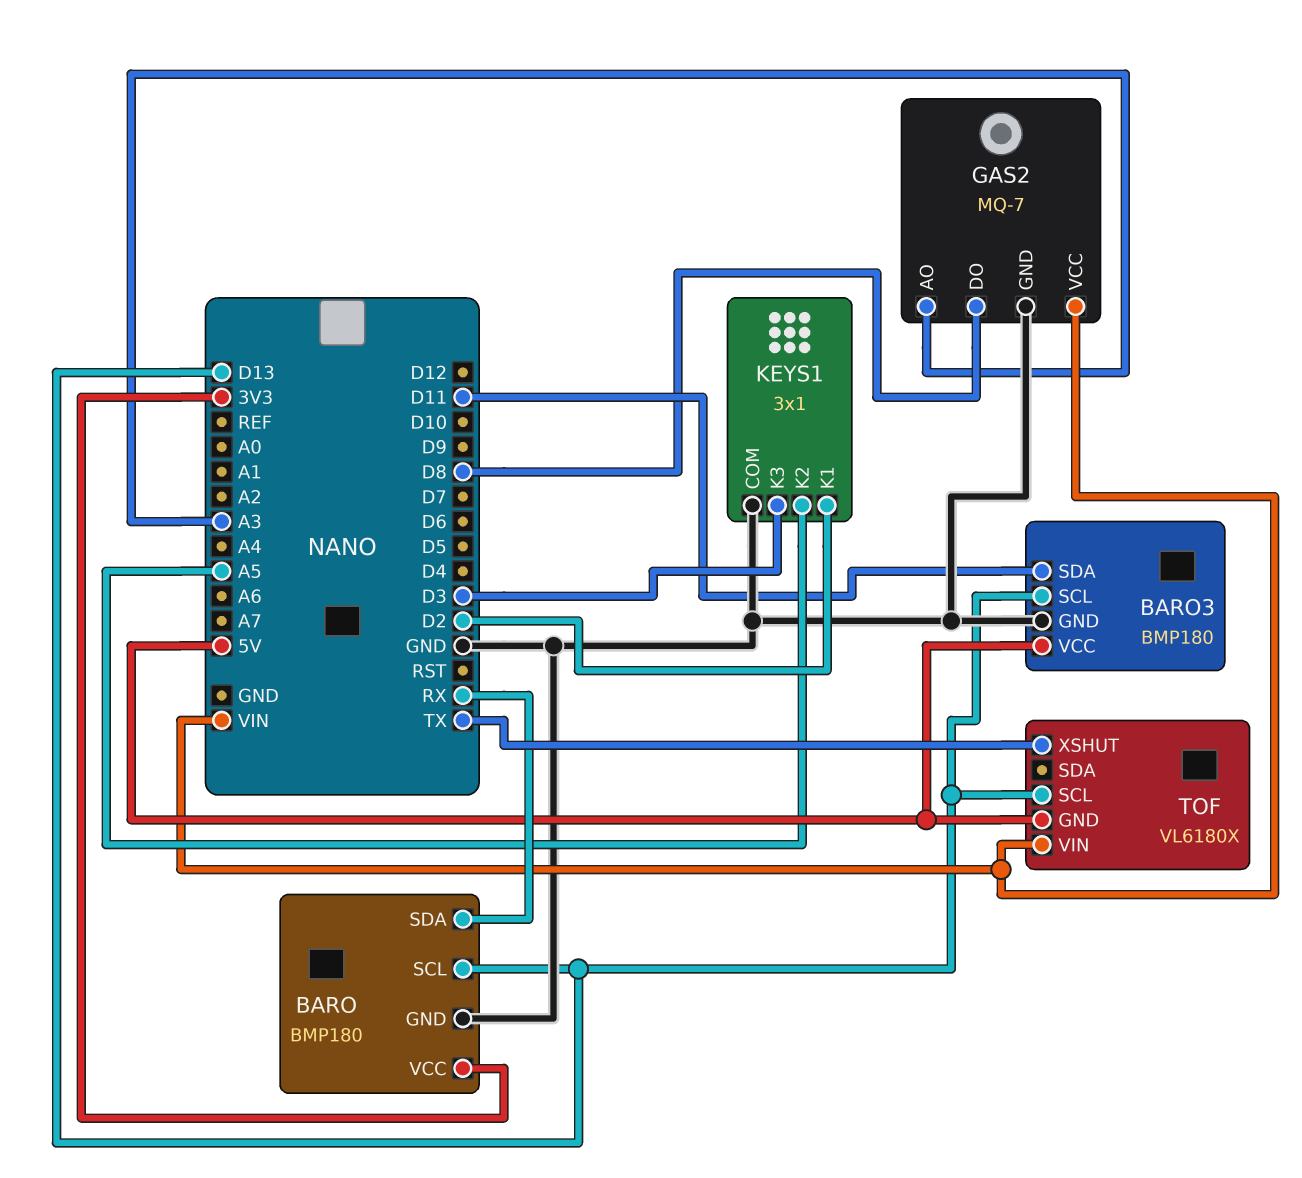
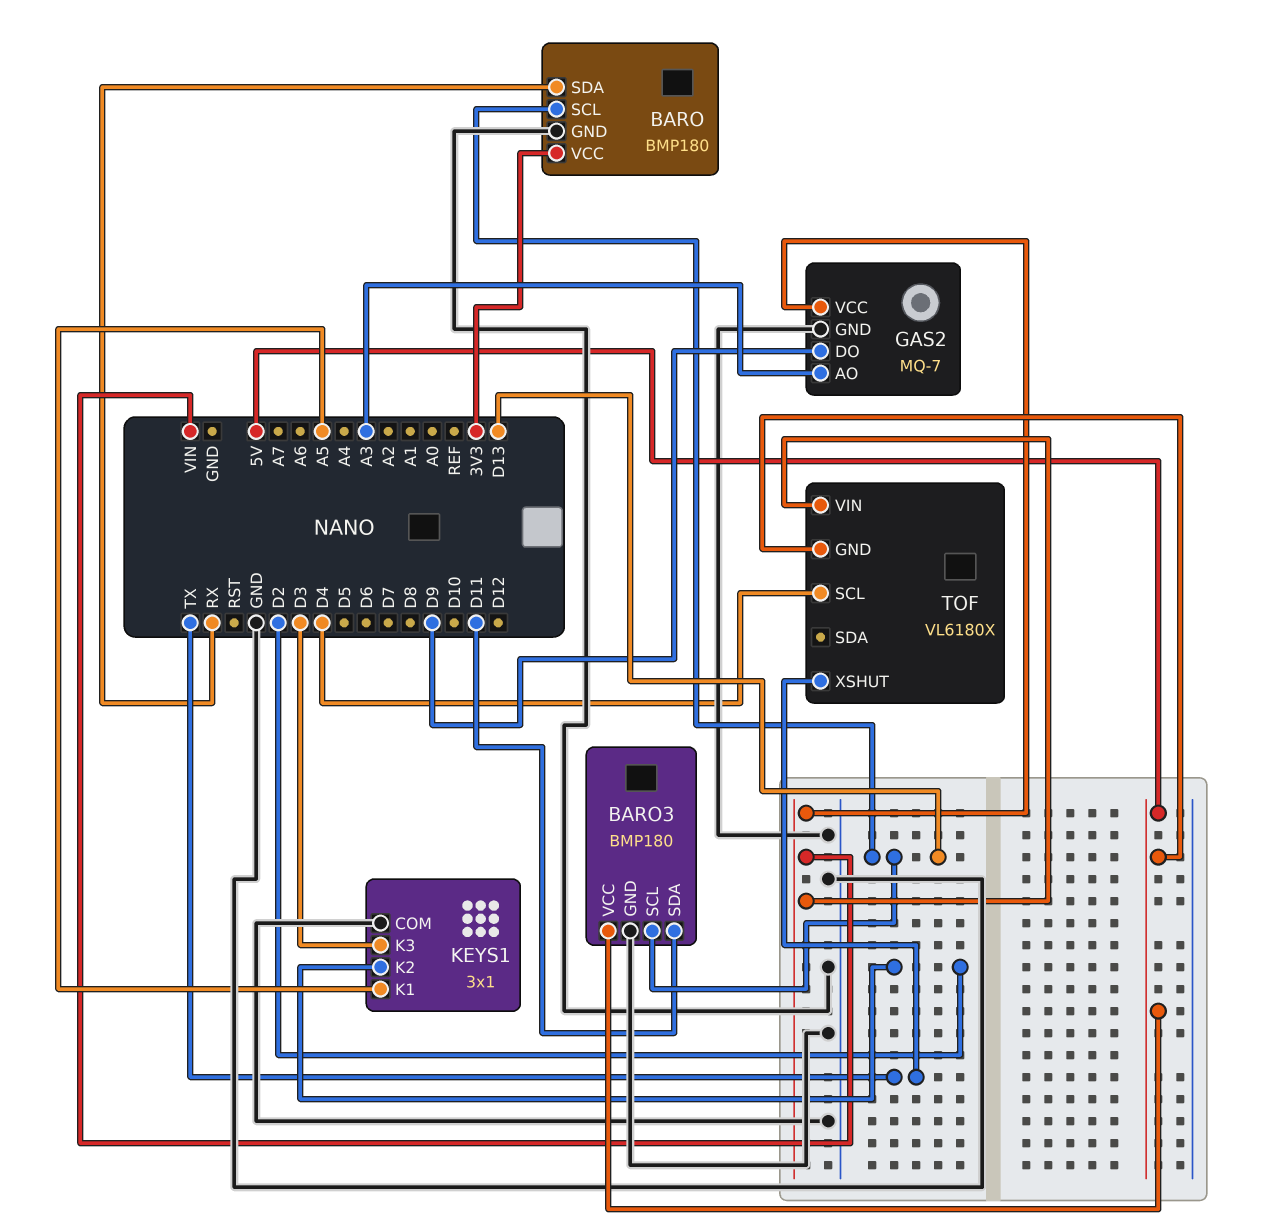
GAS2 pin DO: D8 -> D9
KEYS1 pin K1: D2 -> A5
KEYS1 pin K2: A5 -> D2
TOF pin SCL: D13 -> D4

